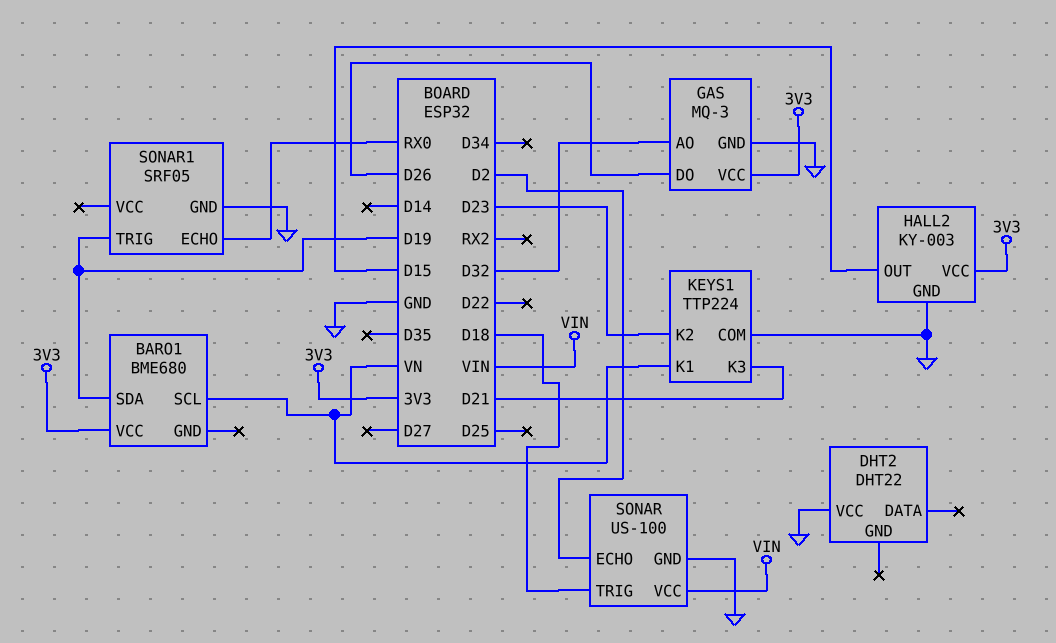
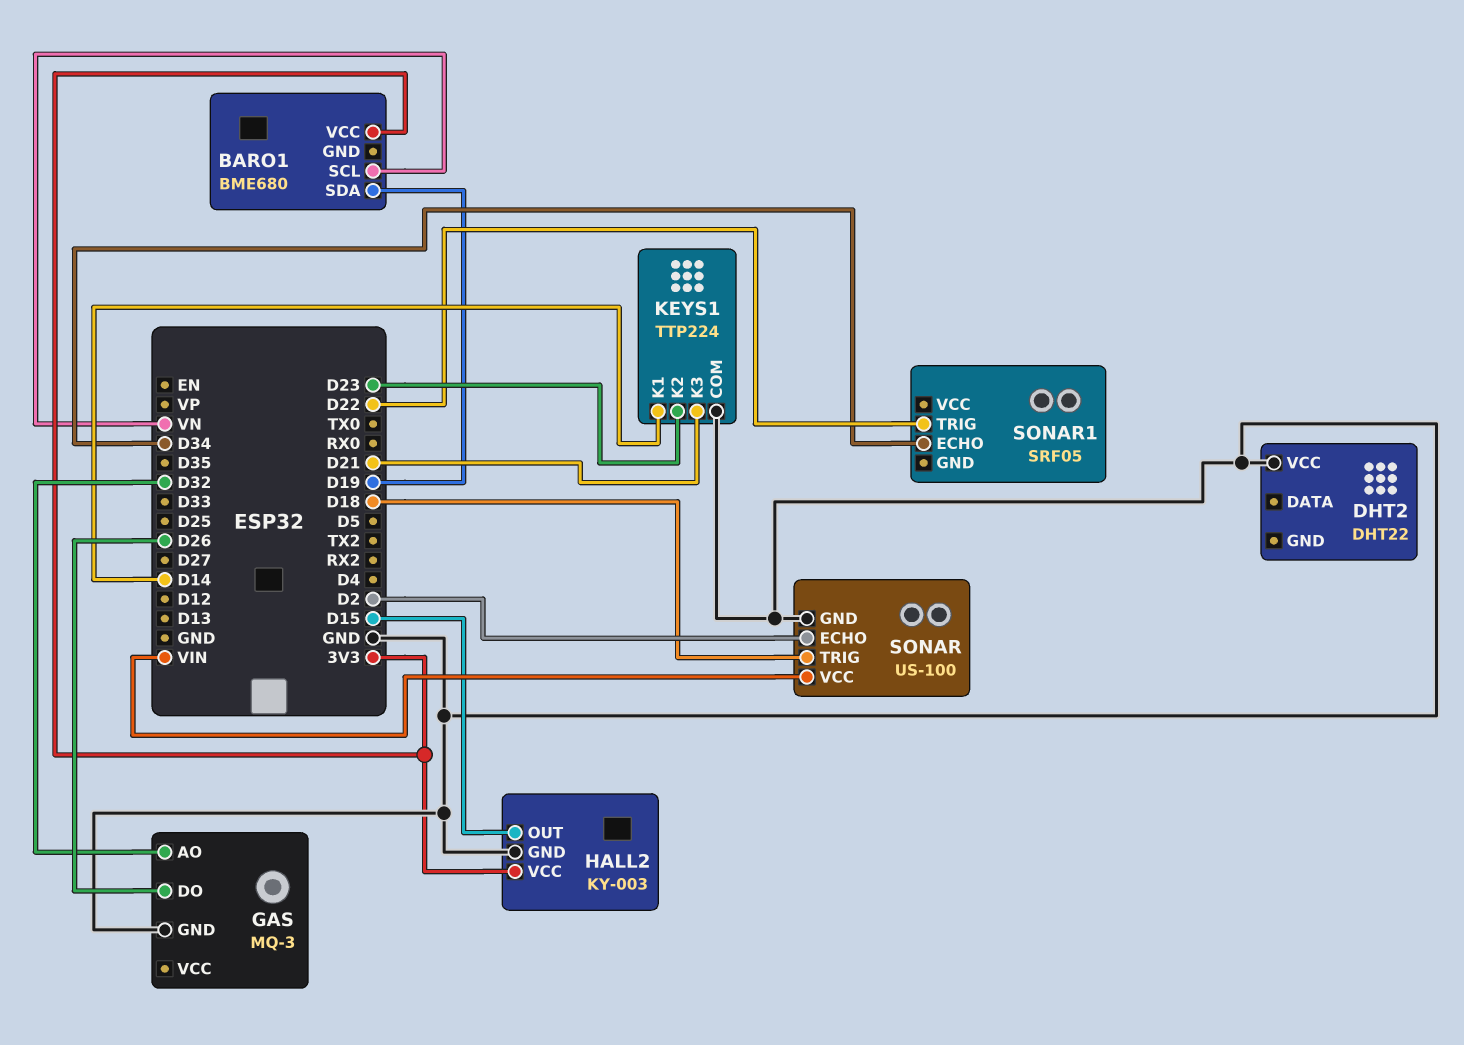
GAS pin VCC: 3V3 -> none
KEYS1 pin K1: VN -> D14
SONAR1 pin ECHO: RX0 -> D34
SONAR1 pin GND: GND -> none
SONAR1 pin TRIG: D19 -> D22

